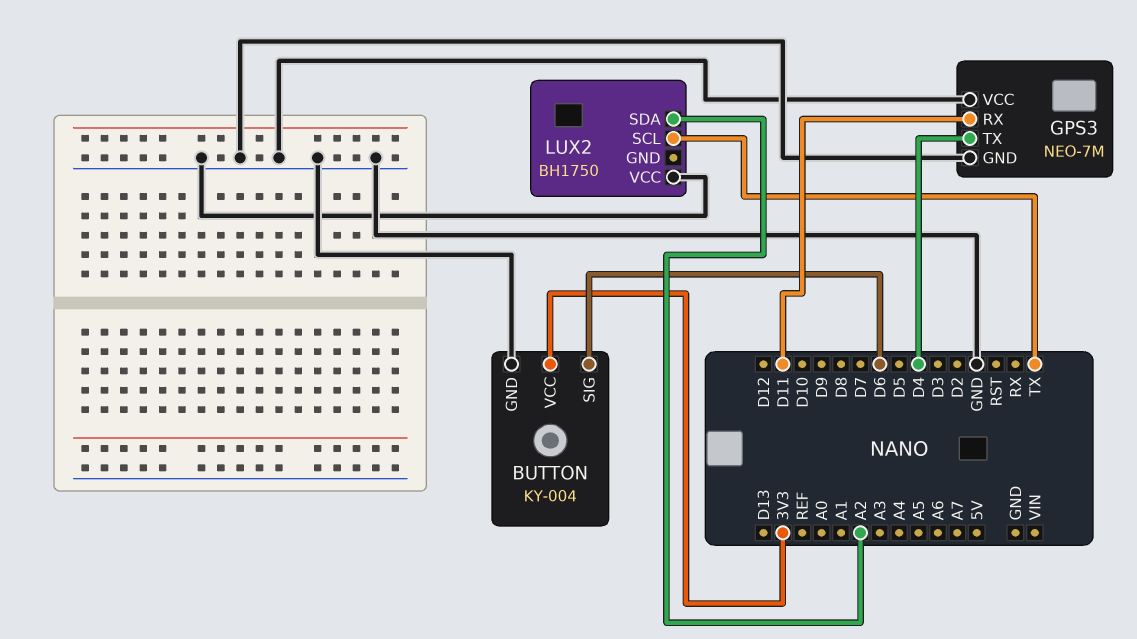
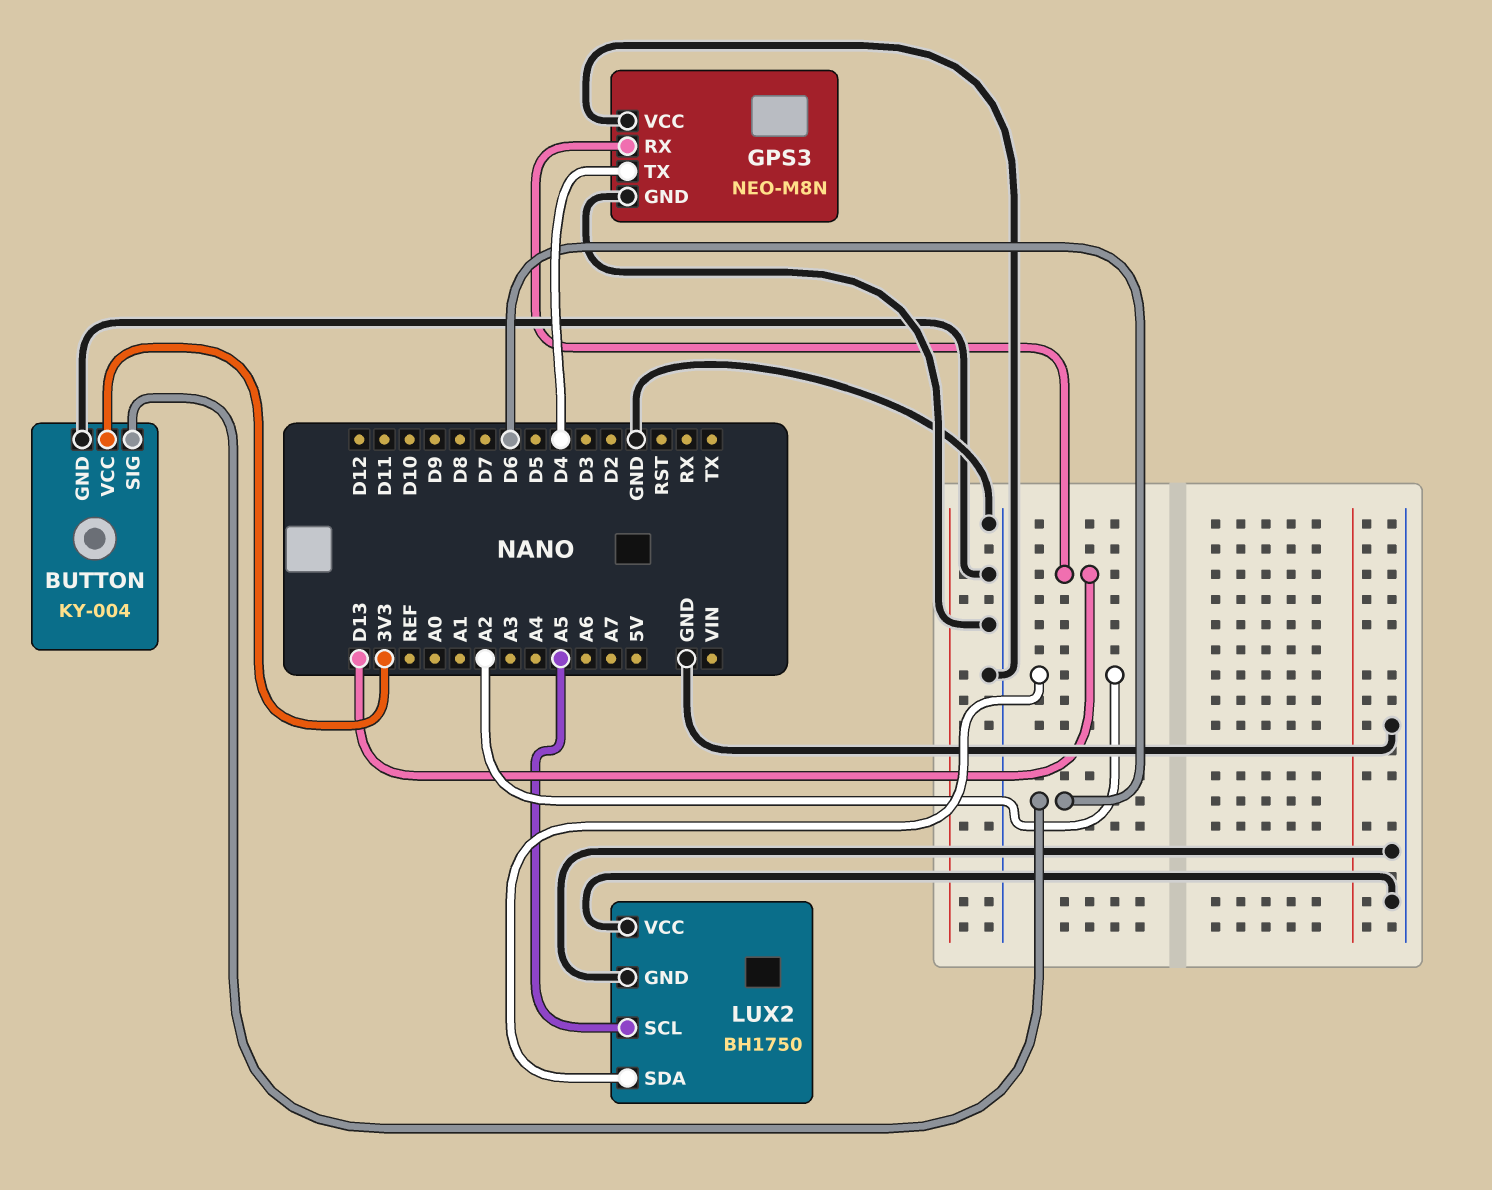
GPS3: NEO-7M -> NEO-M8N
GPS3 pin RX: D11 -> D13
LUX2 pin GND: none -> GND
LUX2 pin SCL: TX -> A5

